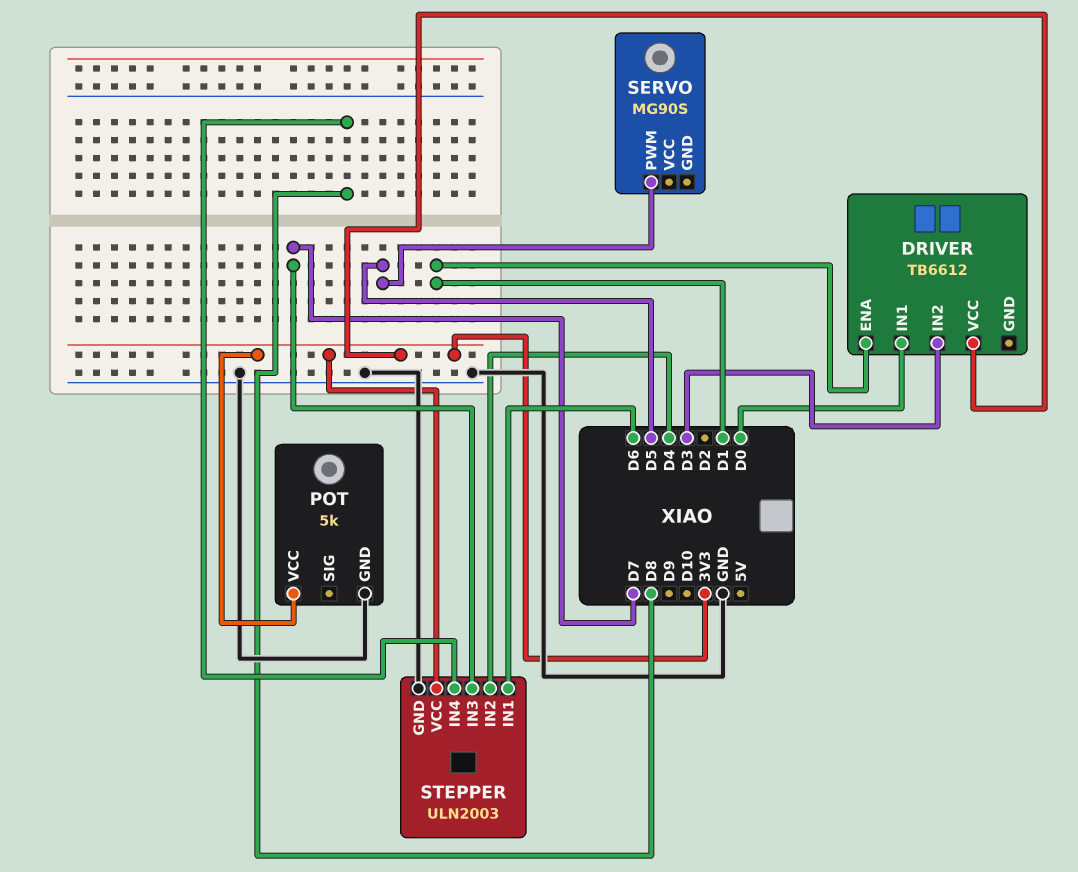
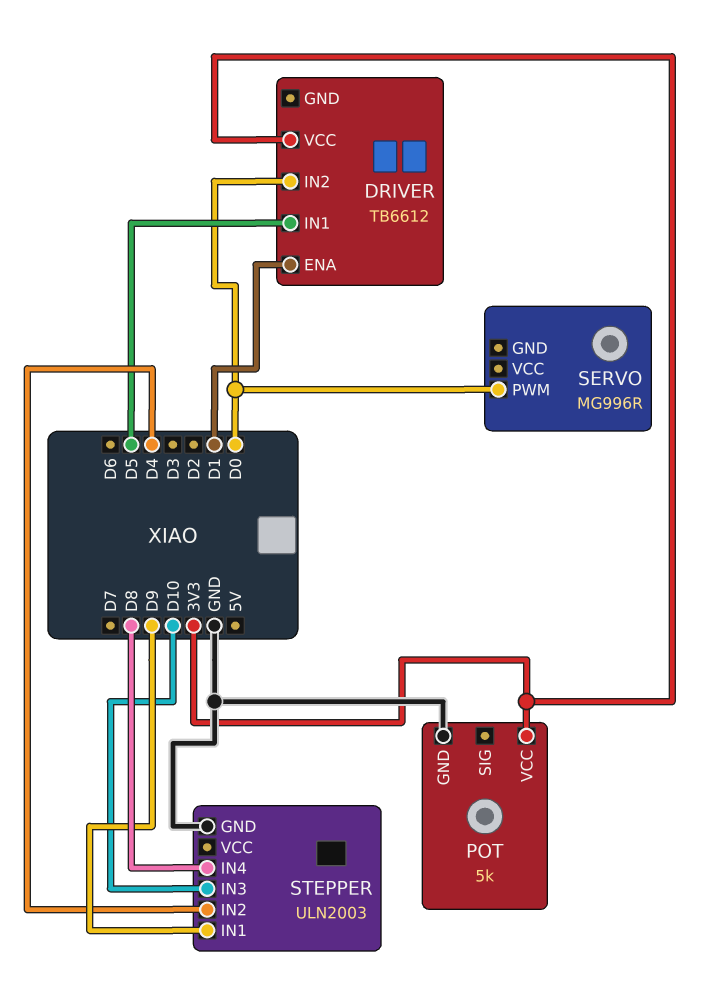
DRIVER pin IN1: D0 -> D5
DRIVER pin IN2: D3 -> D0
SERVO: MG90S -> MG996R
SERVO pin PWM: D5 -> D0
STEPPER pin IN1: D6 -> D9
STEPPER pin IN3: D7 -> D10
STEPPER pin VCC: 3V3 -> none

